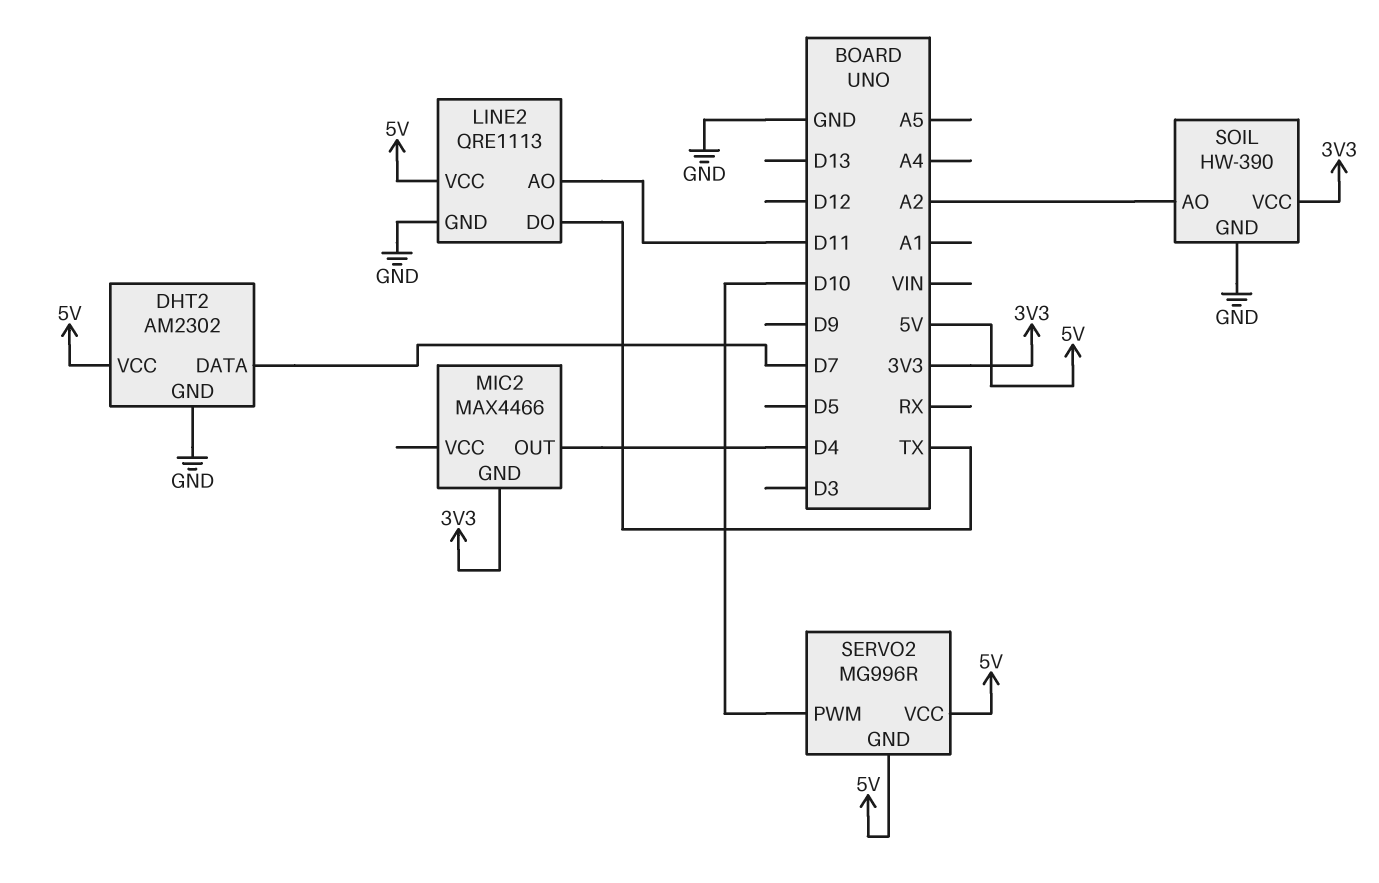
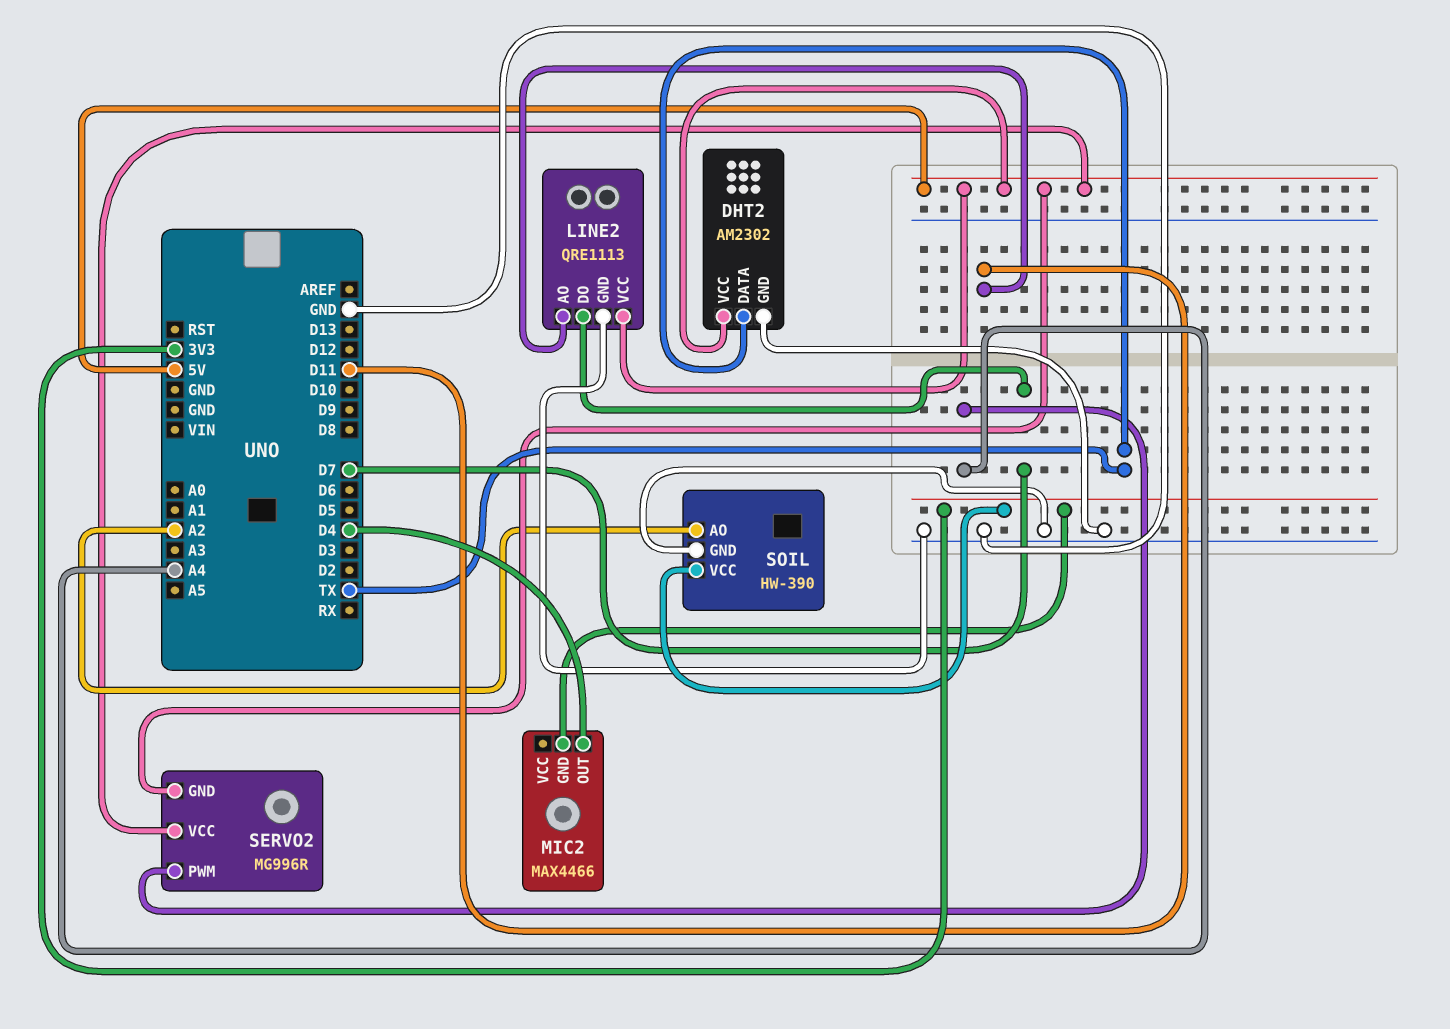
DHT2 pin DATA: D7 -> TX
LINE2 pin DO: TX -> D7
SERVO2 pin PWM: D10 -> A4

